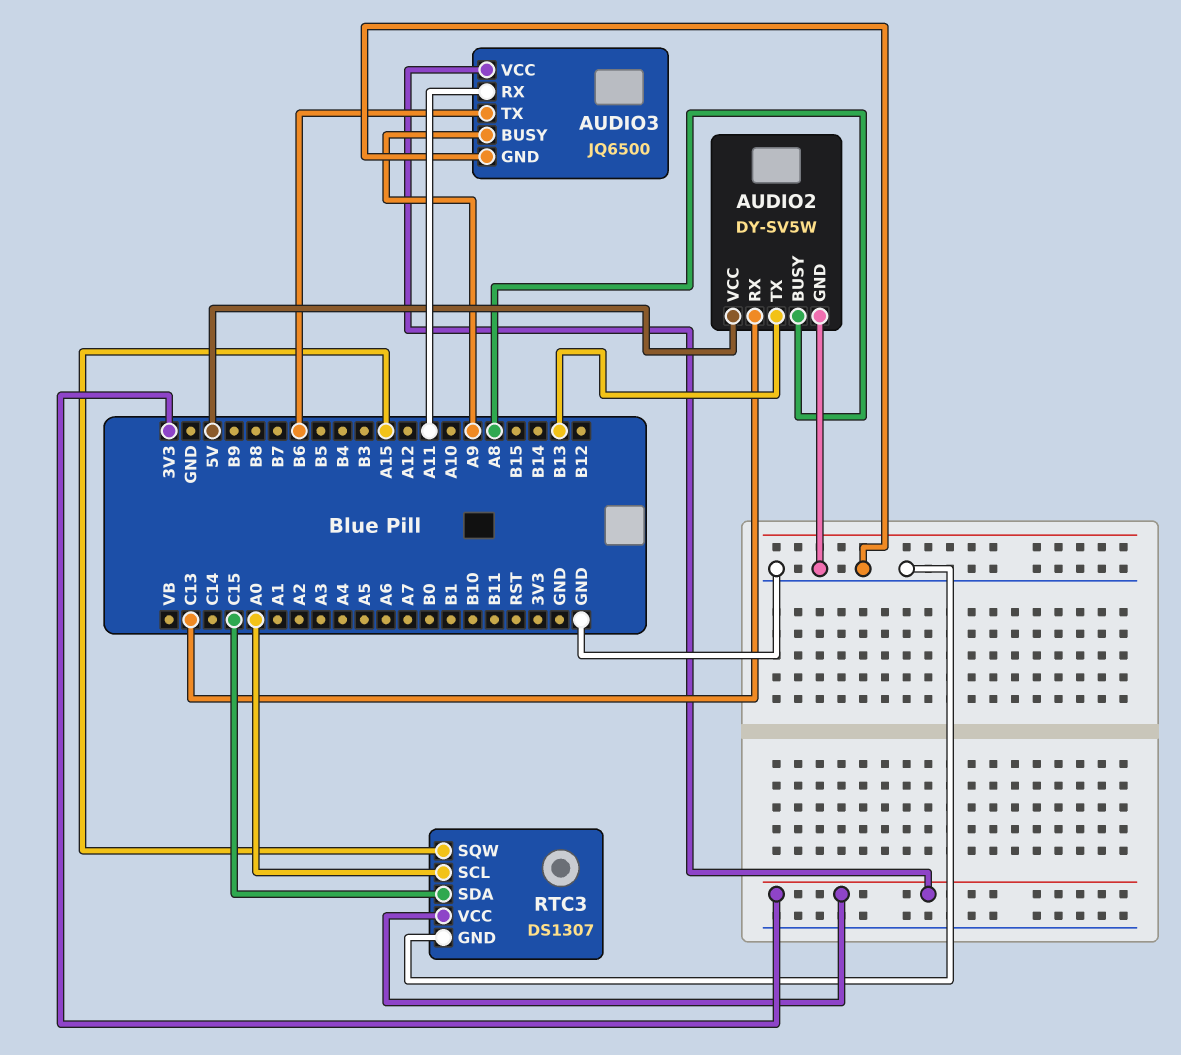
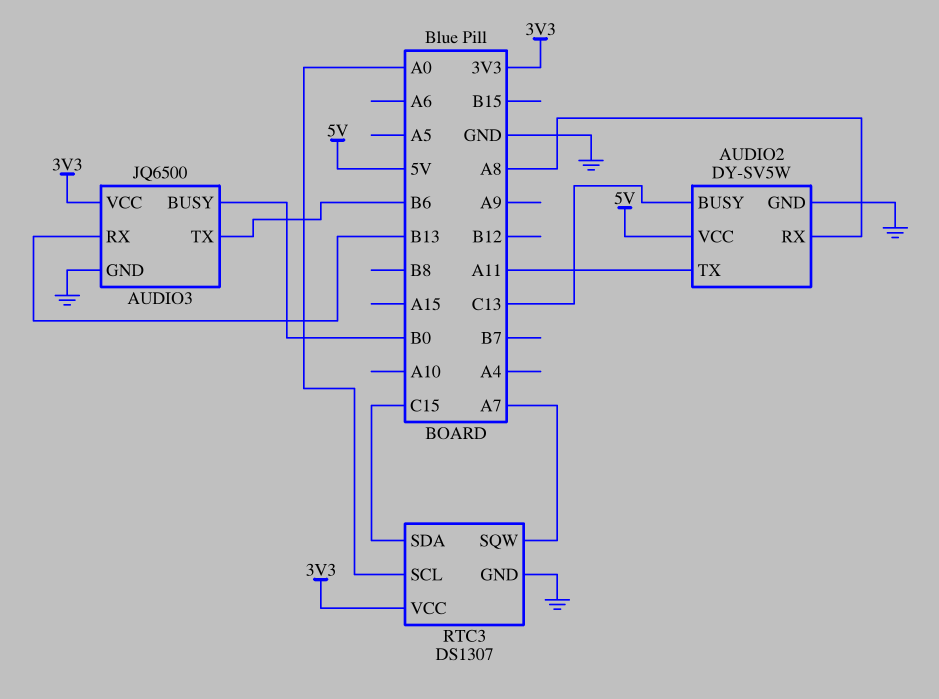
AUDIO2 pin BUSY: A8 -> C13
AUDIO2 pin RX: C13 -> A8
AUDIO2 pin TX: B13 -> A11
AUDIO3 pin BUSY: A9 -> B0
AUDIO3 pin RX: A11 -> B13
RTC3 pin SQW: A15 -> A7

